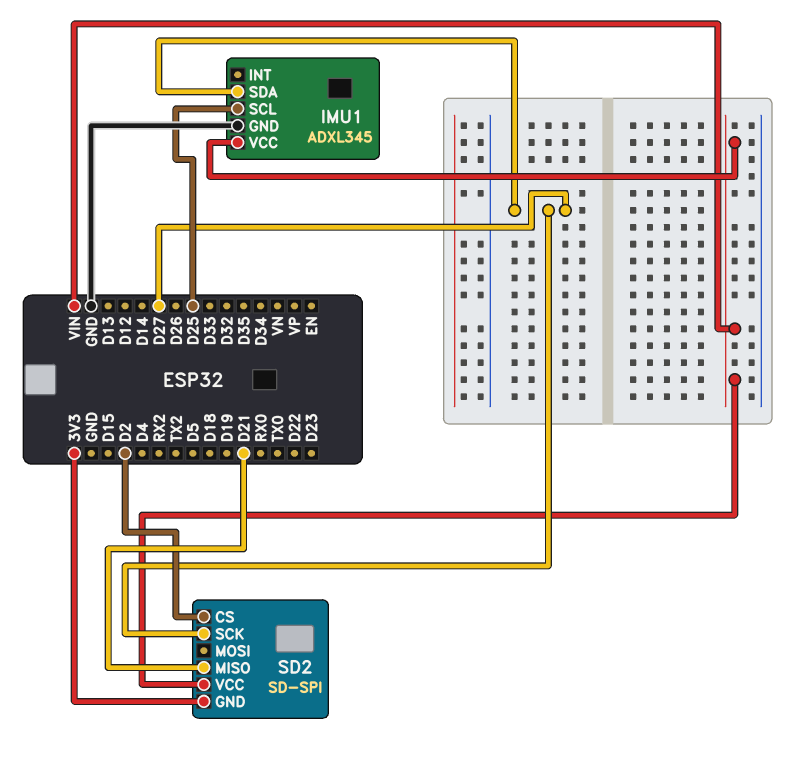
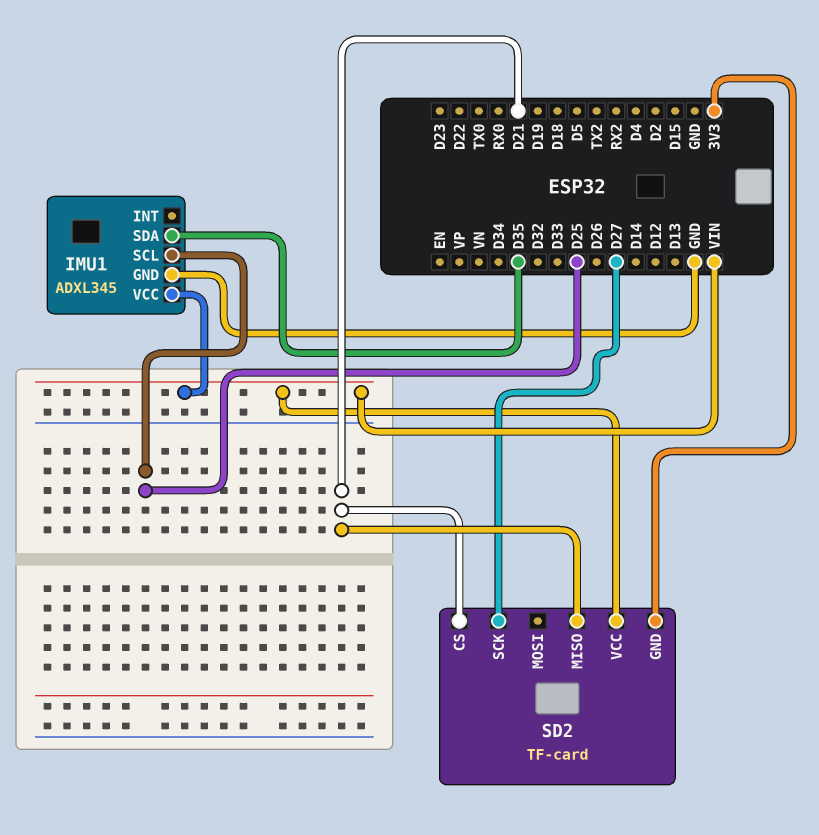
IMU1 pin SDA: D27 -> D35
SD2: SD-SPI -> TF-card
SD2 pin CS: D2 -> D21

